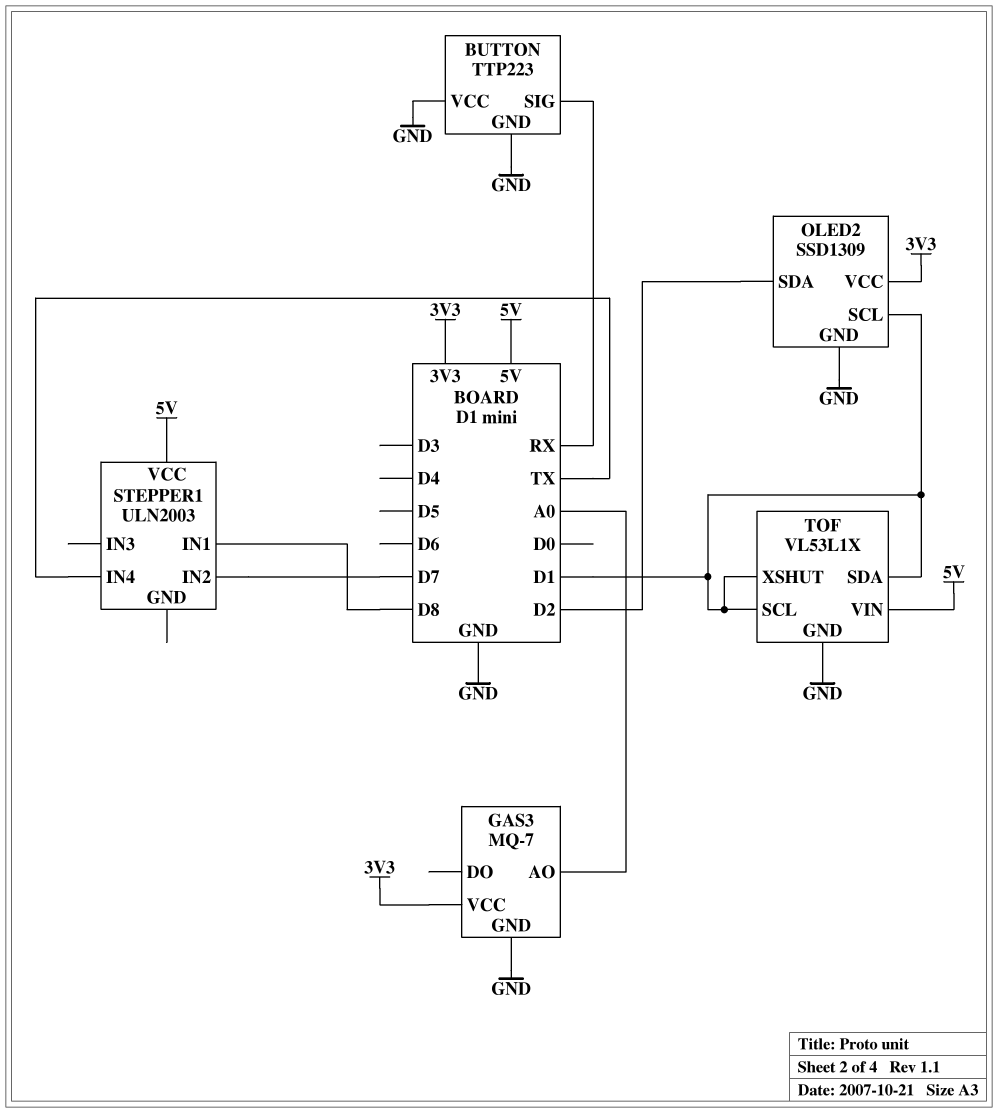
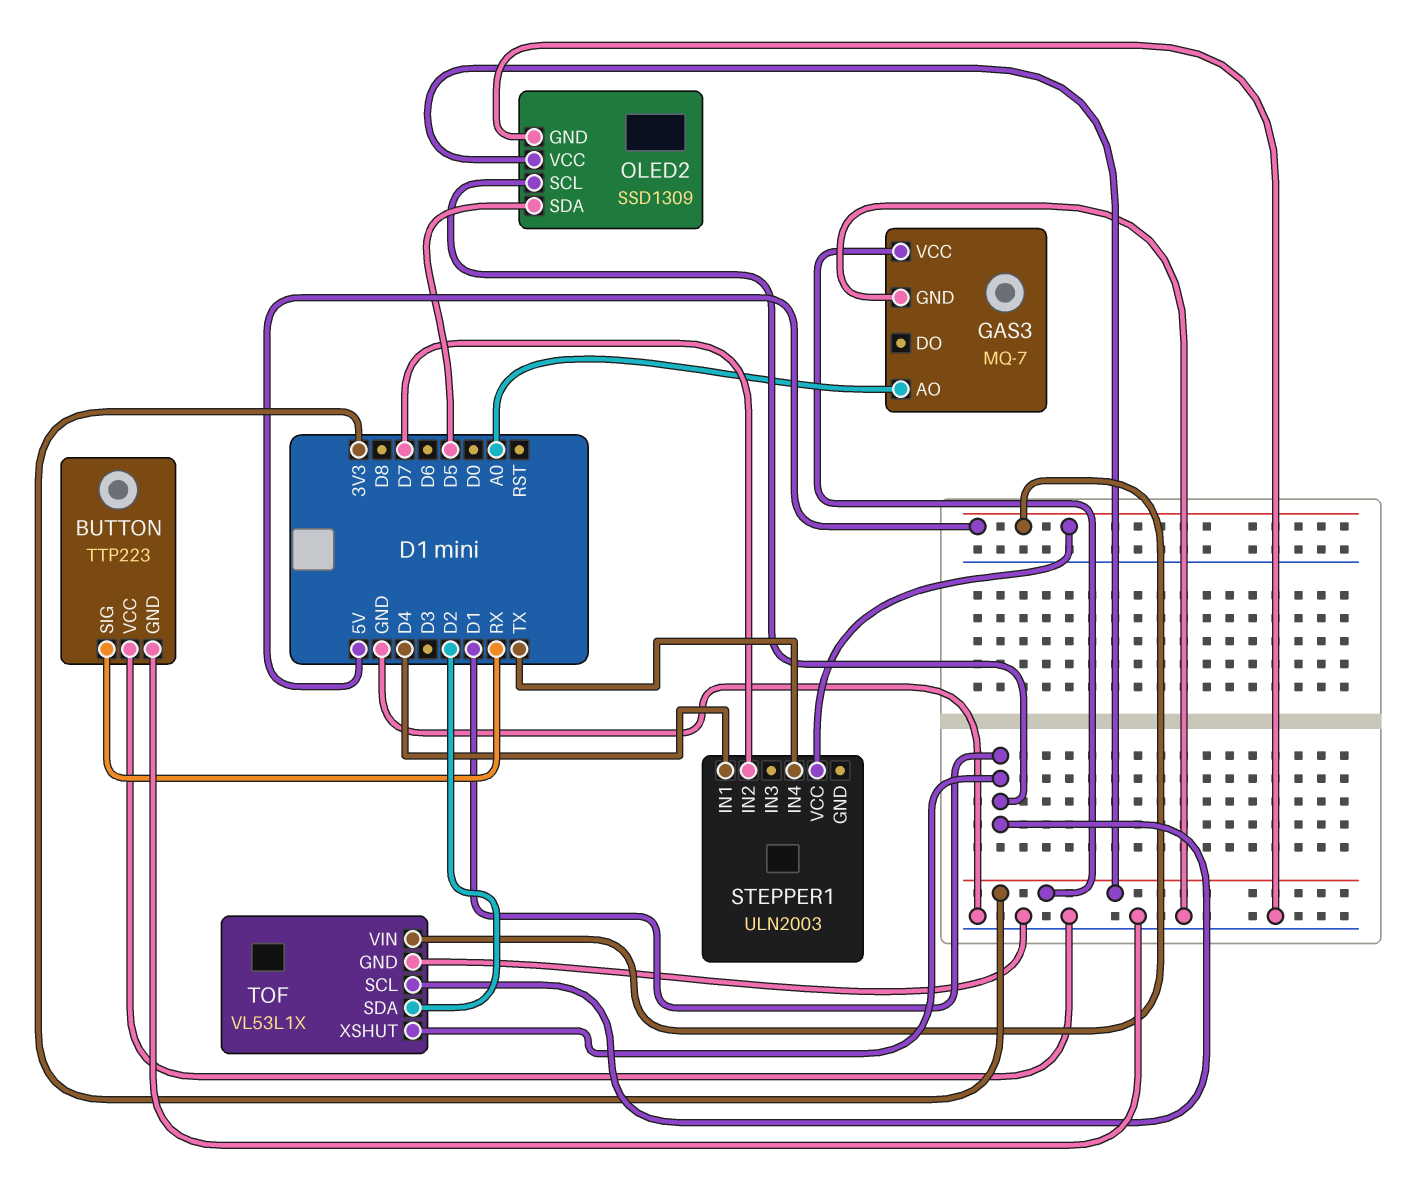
OLED2 pin SDA: D2 -> D5
STEPPER1 pin IN1: D8 -> D4
TOF pin SDA: D1 -> D2

